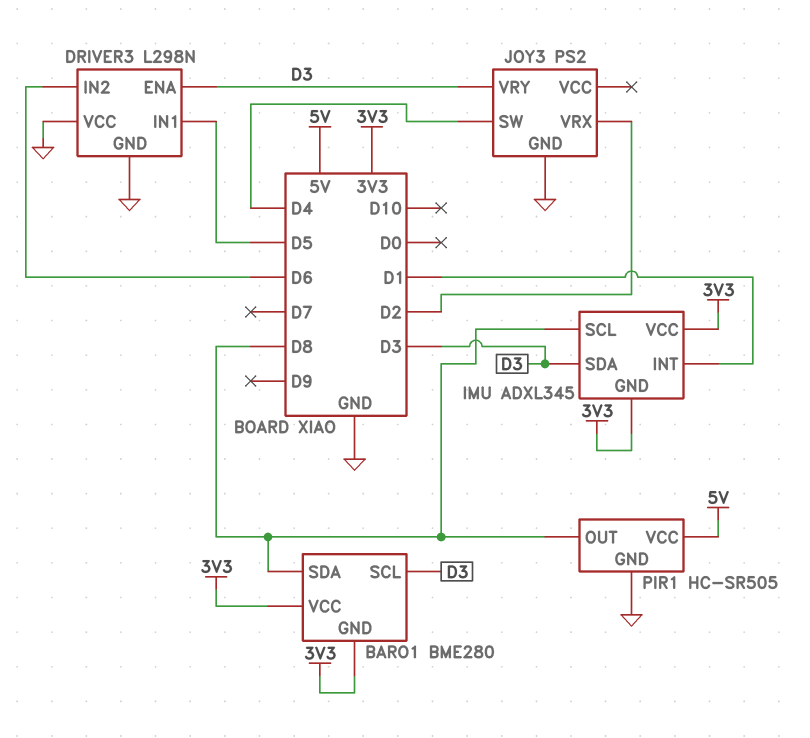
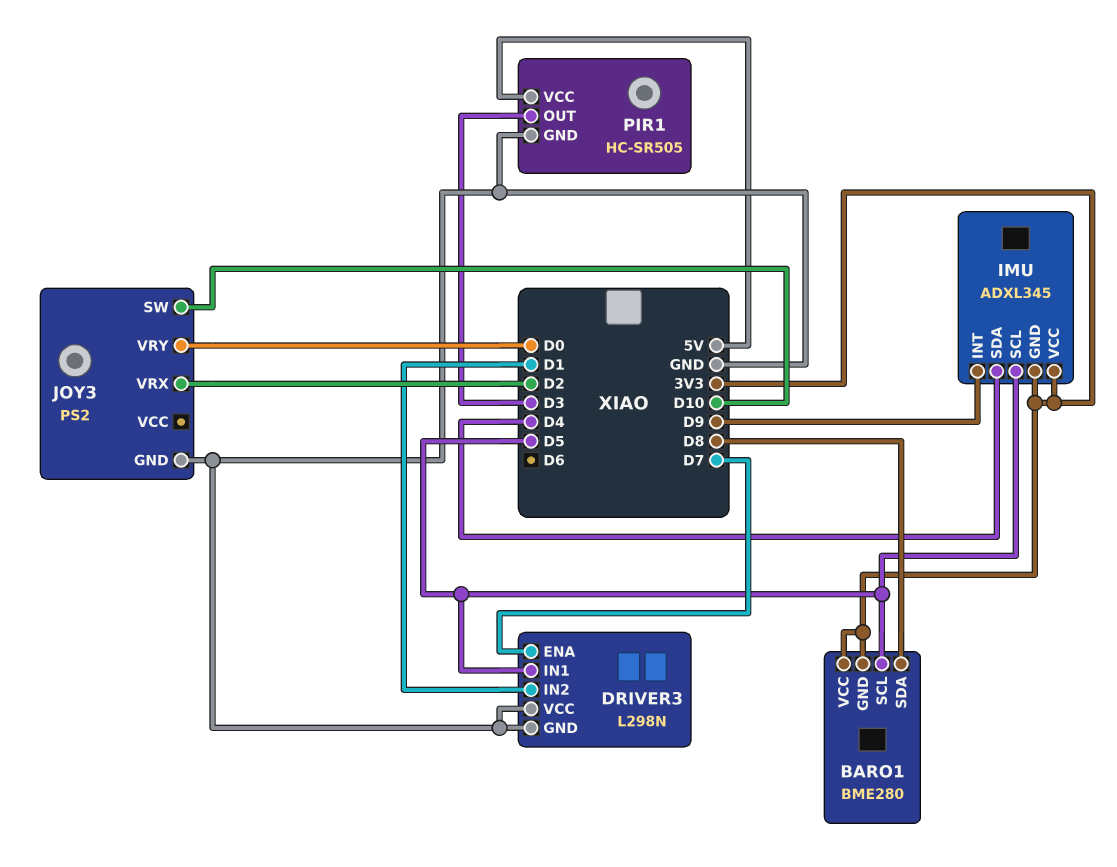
BARO1 pin SCL: D3 -> D5
DRIVER3 pin ENA: D3 -> D7
DRIVER3 pin IN2: D6 -> D1
IMU pin INT: D1 -> D9
IMU pin SCL: D8 -> D5
IMU pin SDA: D3 -> D4
JOY3 pin SW: D4 -> D10
JOY3 pin VRY: D3 -> D0
PIR1 pin OUT: D8 -> D3

